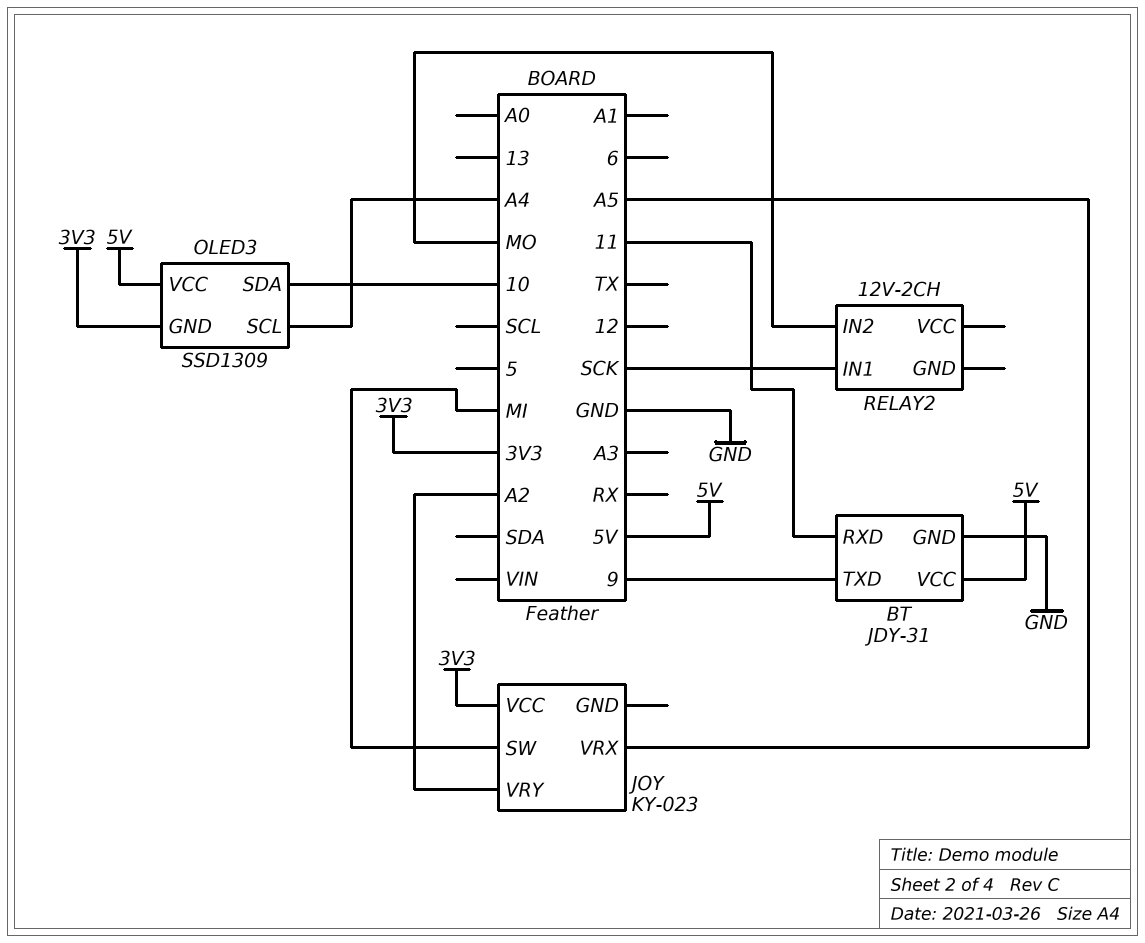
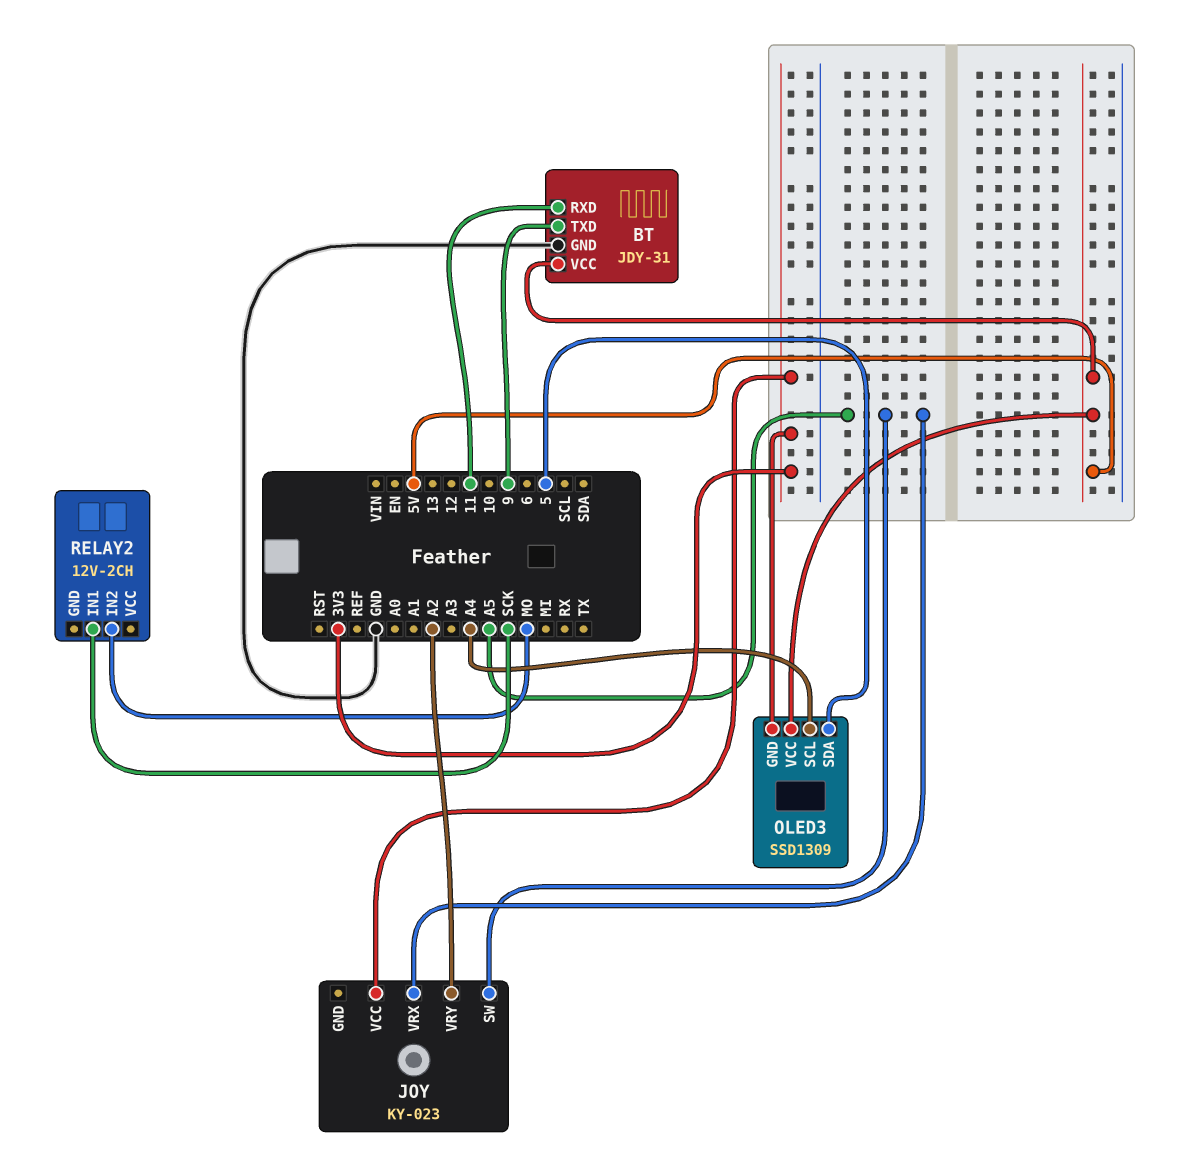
JOY pin SW: MI -> A5
OLED3 pin SDA: 10 -> 5

